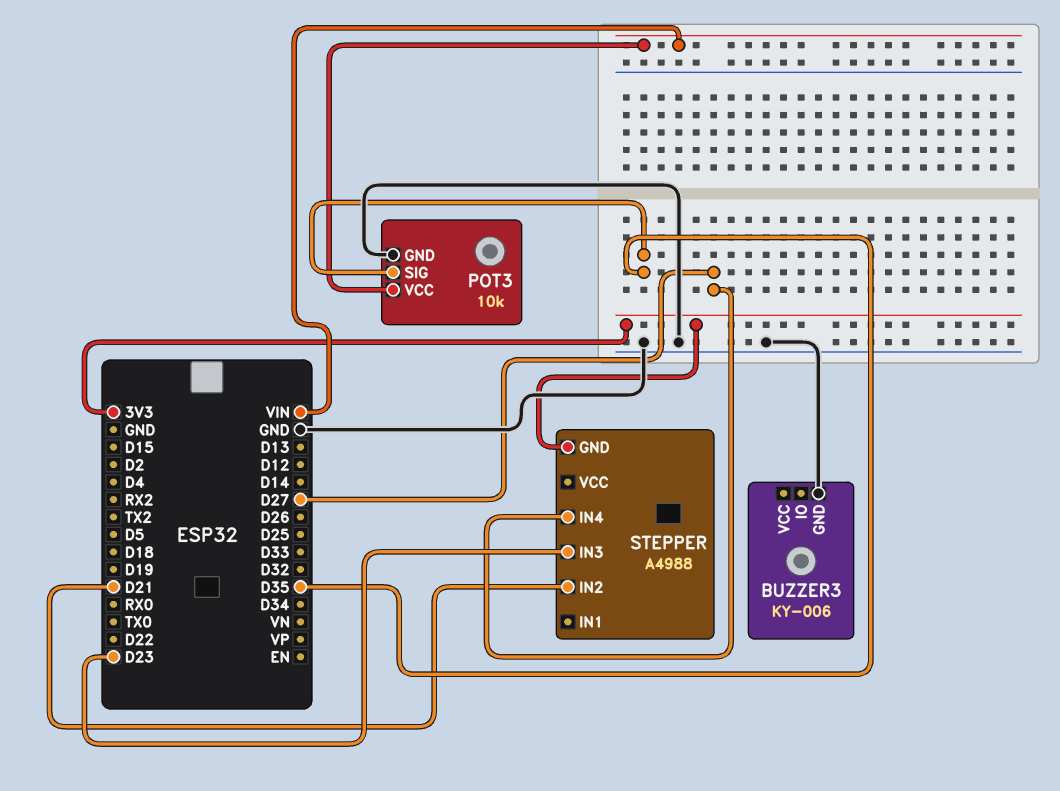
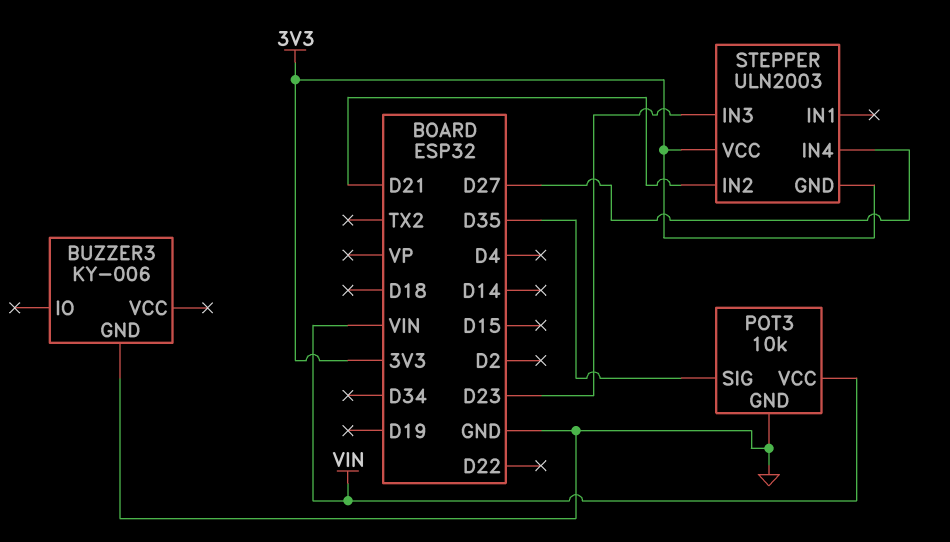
STEPPER: A4988 -> ULN2003
STEPPER pin VCC: none -> 3V3

